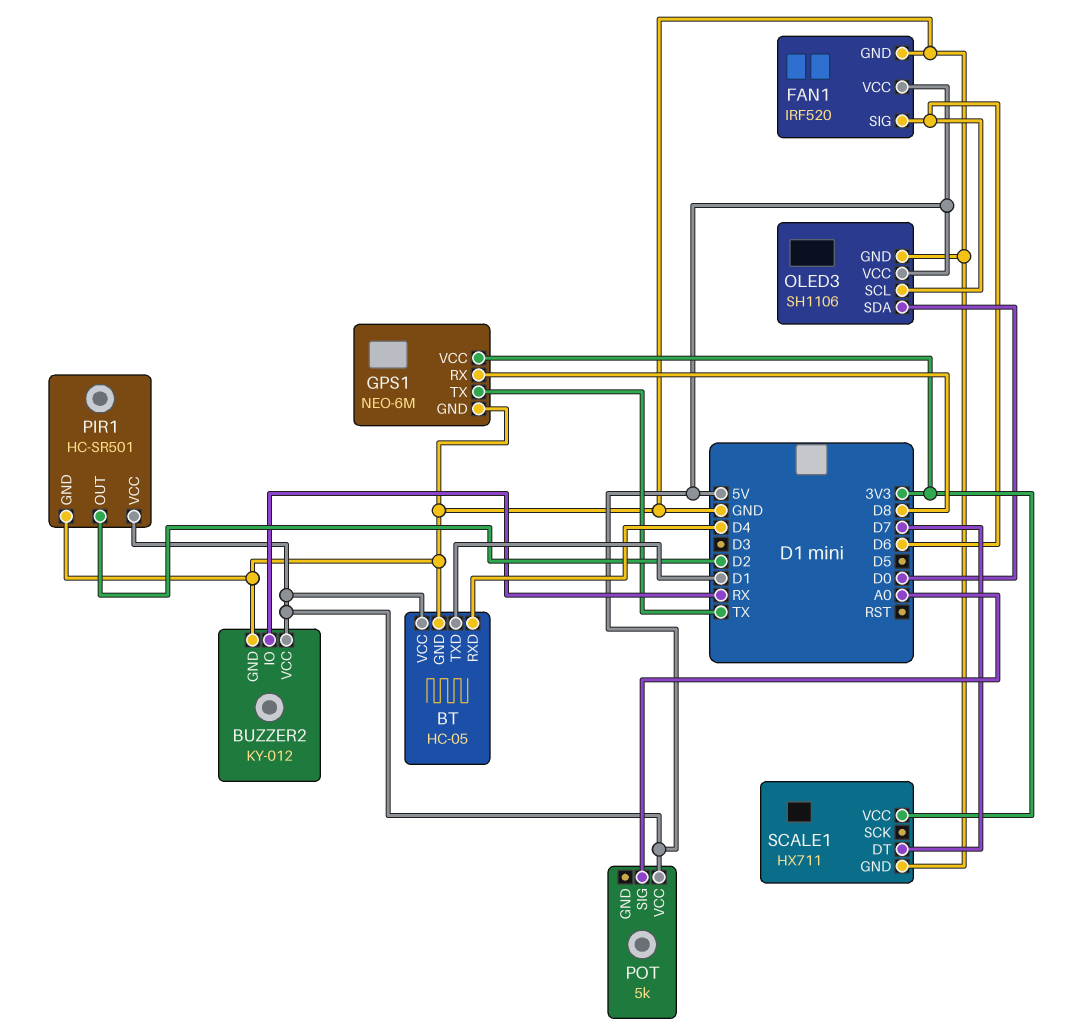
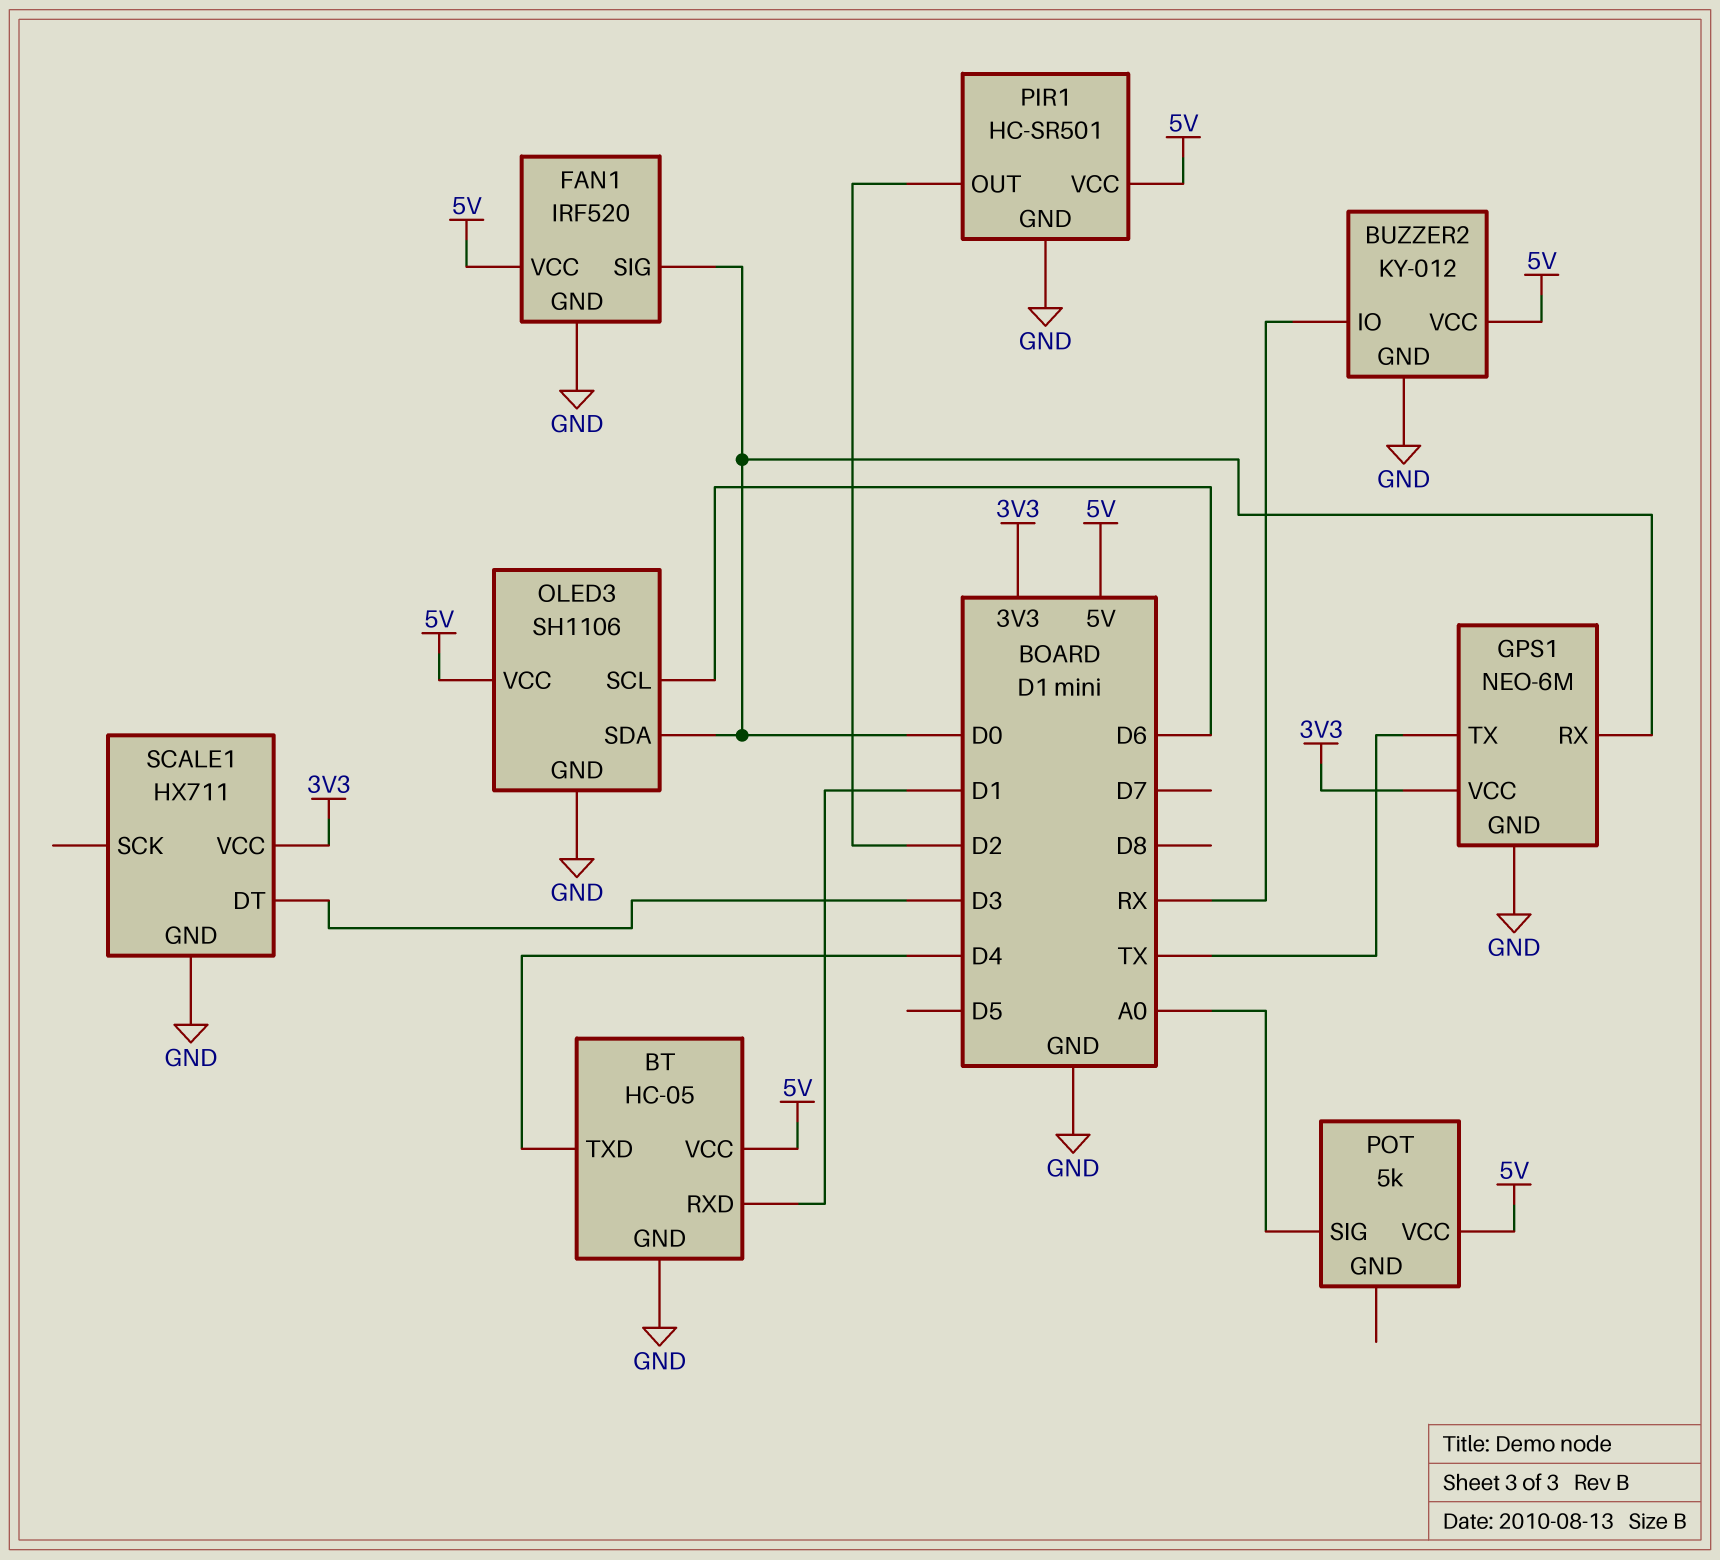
BT pin RXD: D4 -> D1
BT pin TXD: D1 -> D4
FAN1 pin SIG: D6 -> D0
GPS1 pin RX: D8 -> D0
SCALE1 pin DT: D7 -> D3

